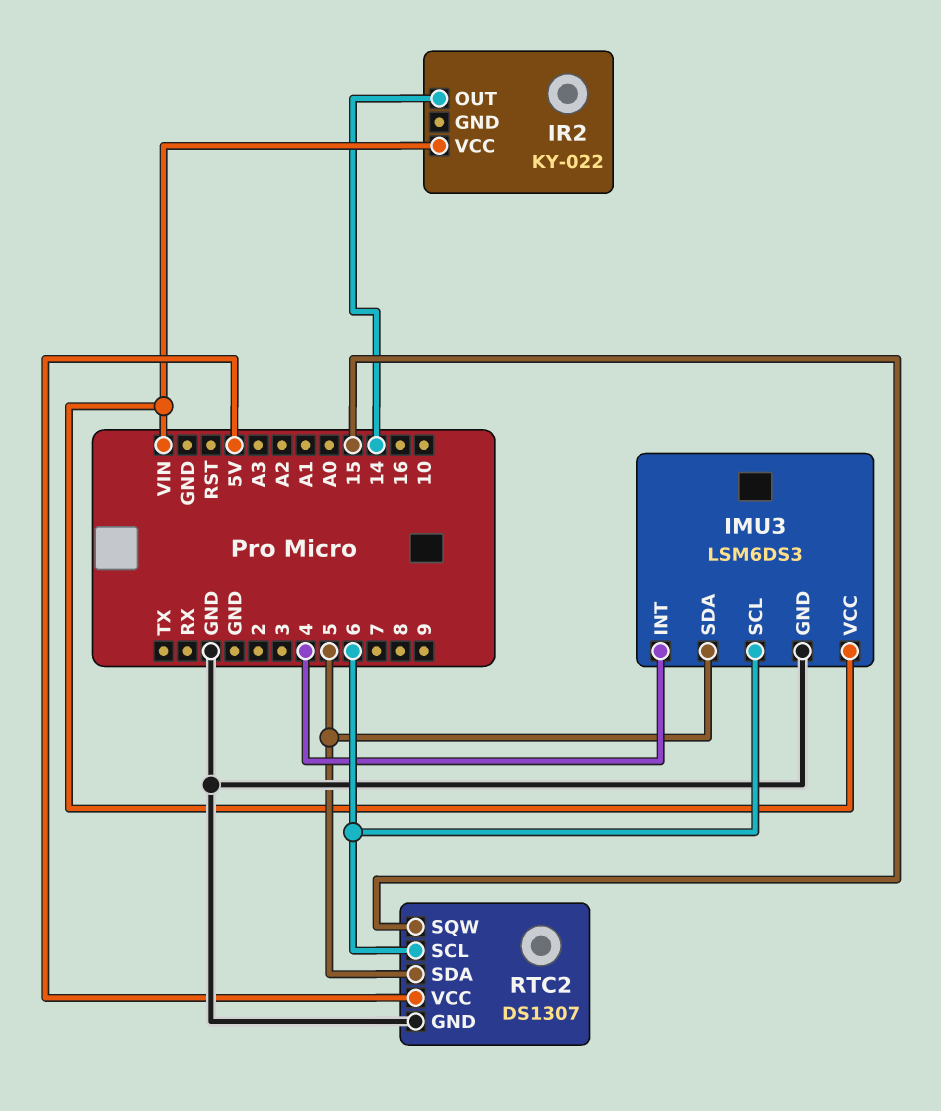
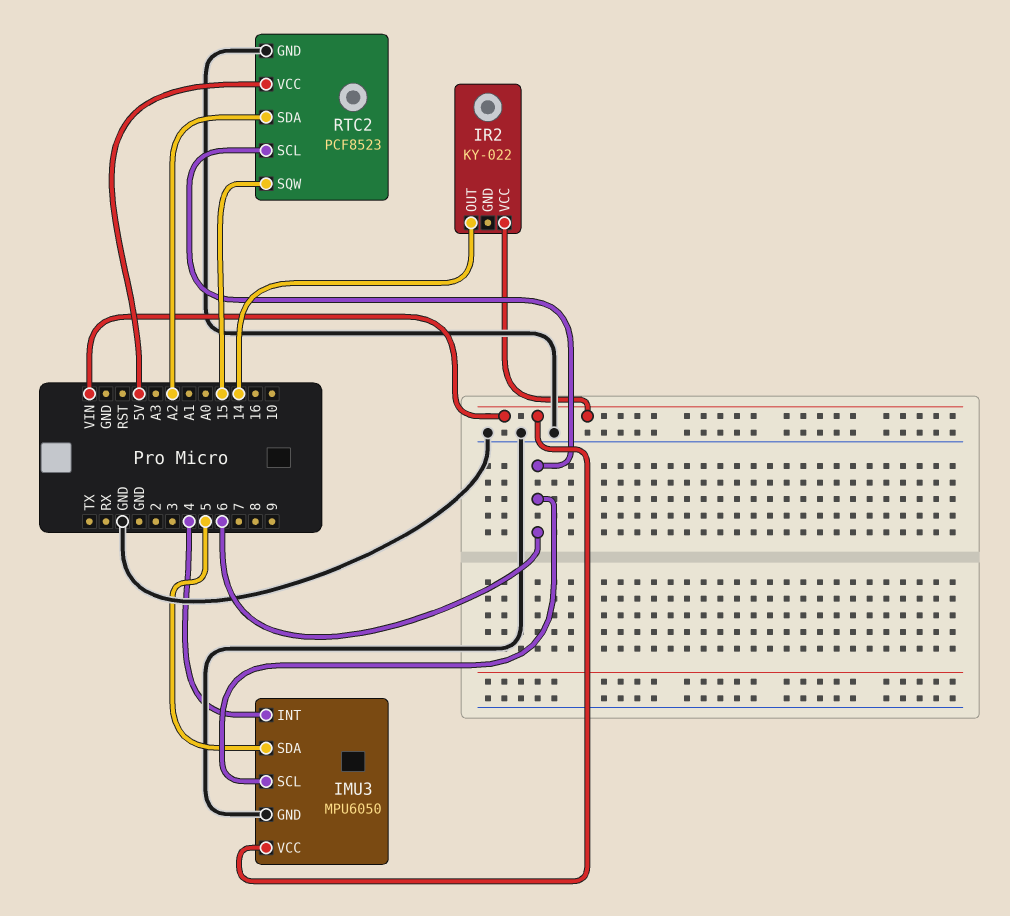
IMU3: LSM6DS3 -> MPU6050
RTC2: DS1307 -> PCF8523
RTC2 pin SDA: 5 -> A2

